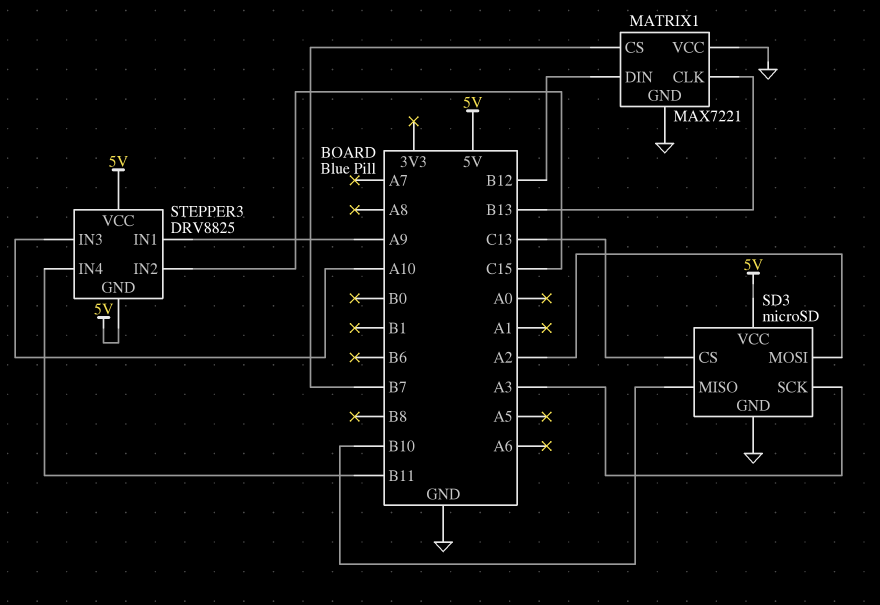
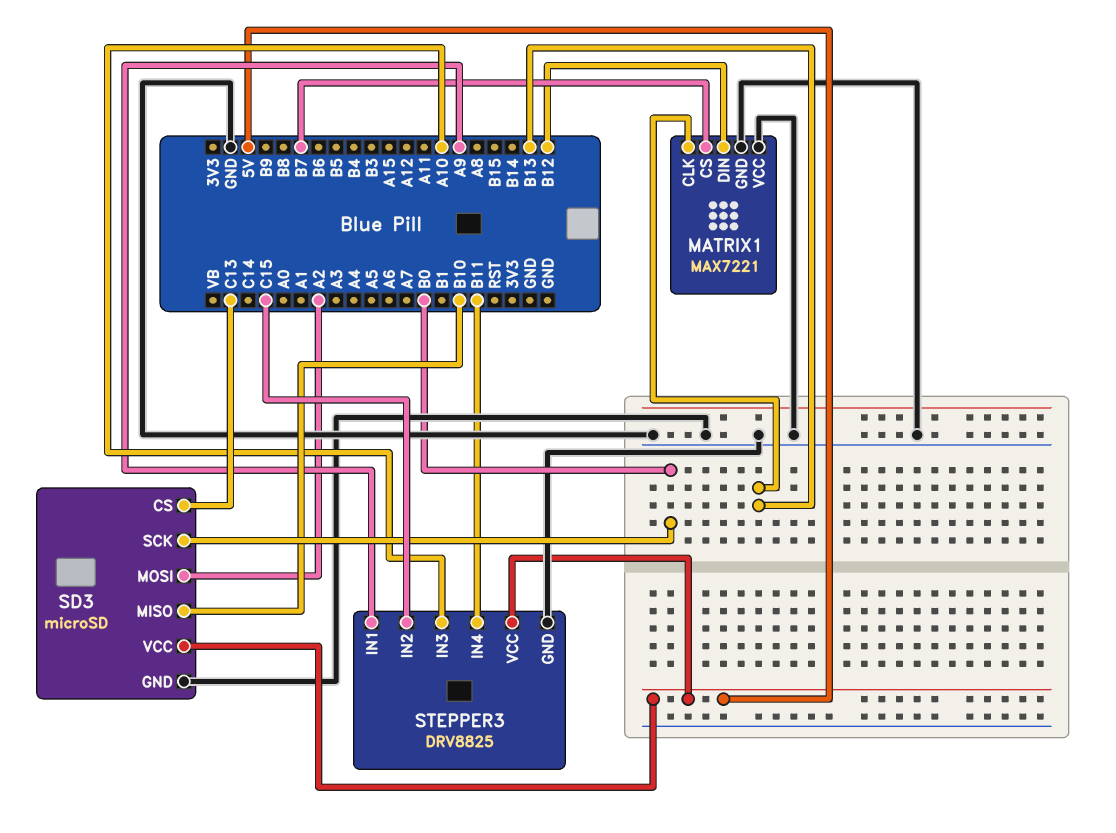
SD3 pin SCK: A3 -> B0
STEPPER3 pin GND: 5V -> GND

